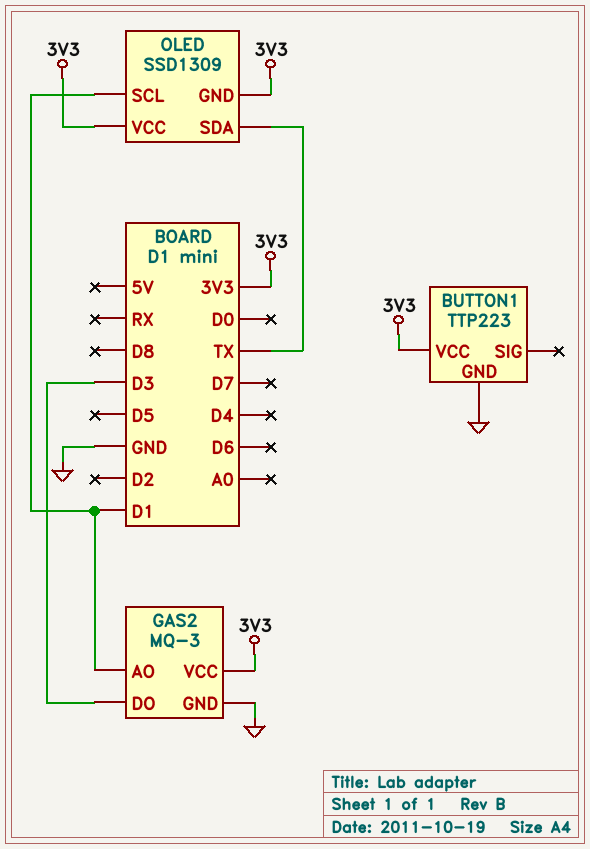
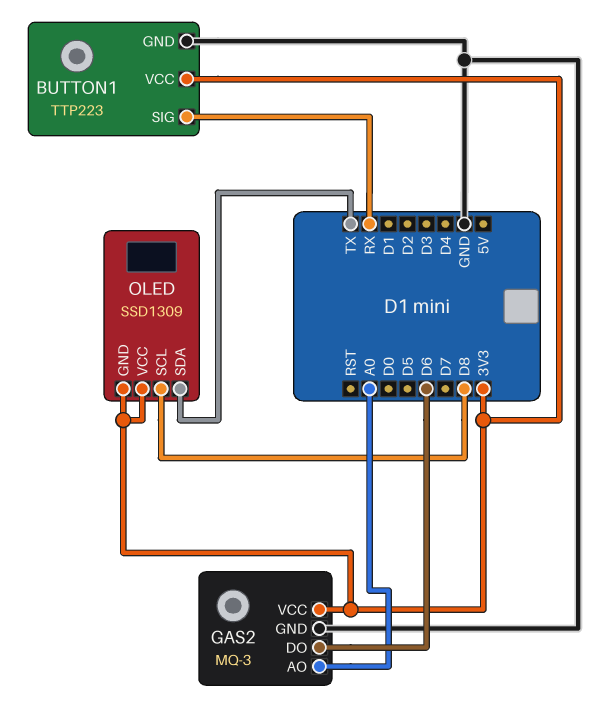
BUTTON1 pin SIG: none -> RX
GAS2 pin AO: D1 -> A0
GAS2 pin DO: D3 -> D6
OLED pin SCL: D1 -> D8

